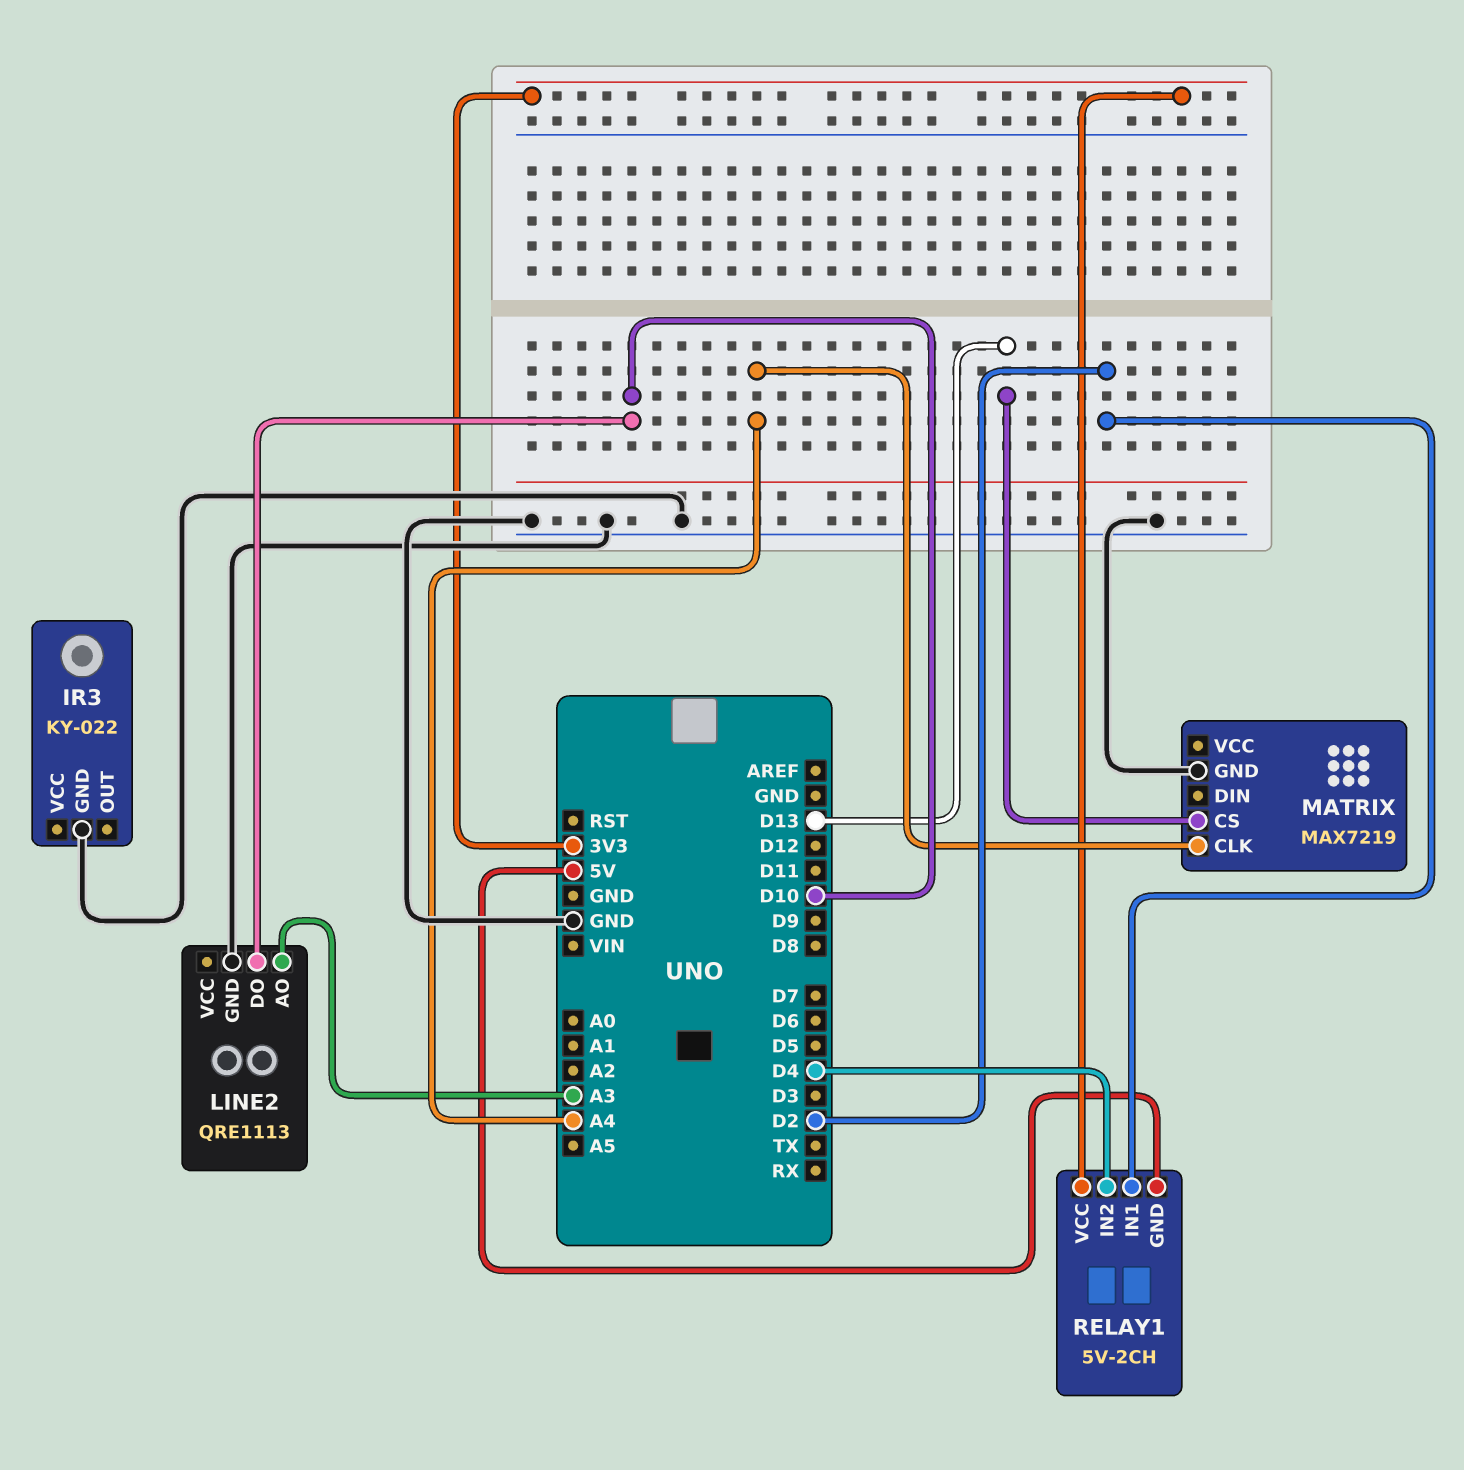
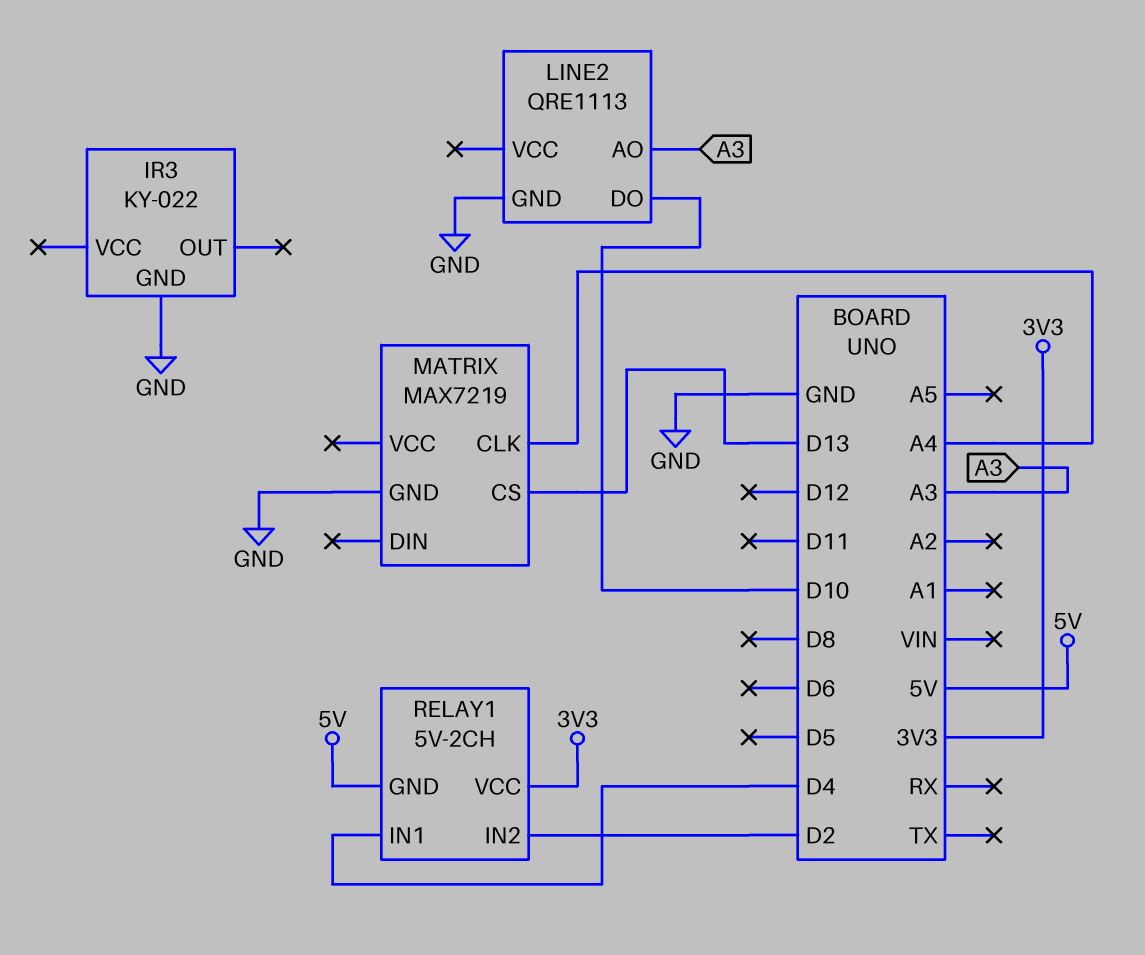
RELAY1 pin IN1: D2 -> D4
RELAY1 pin IN2: D4 -> D2

